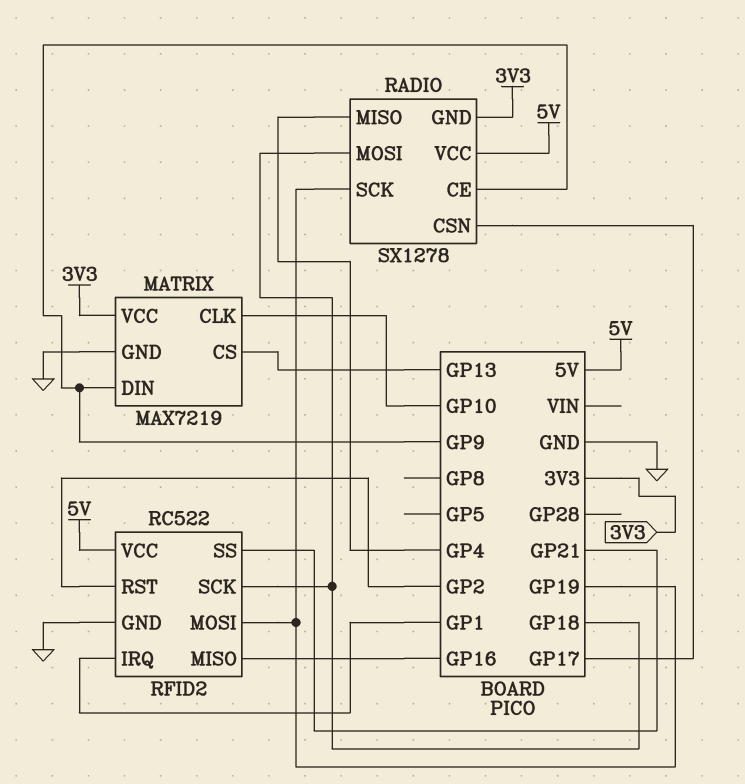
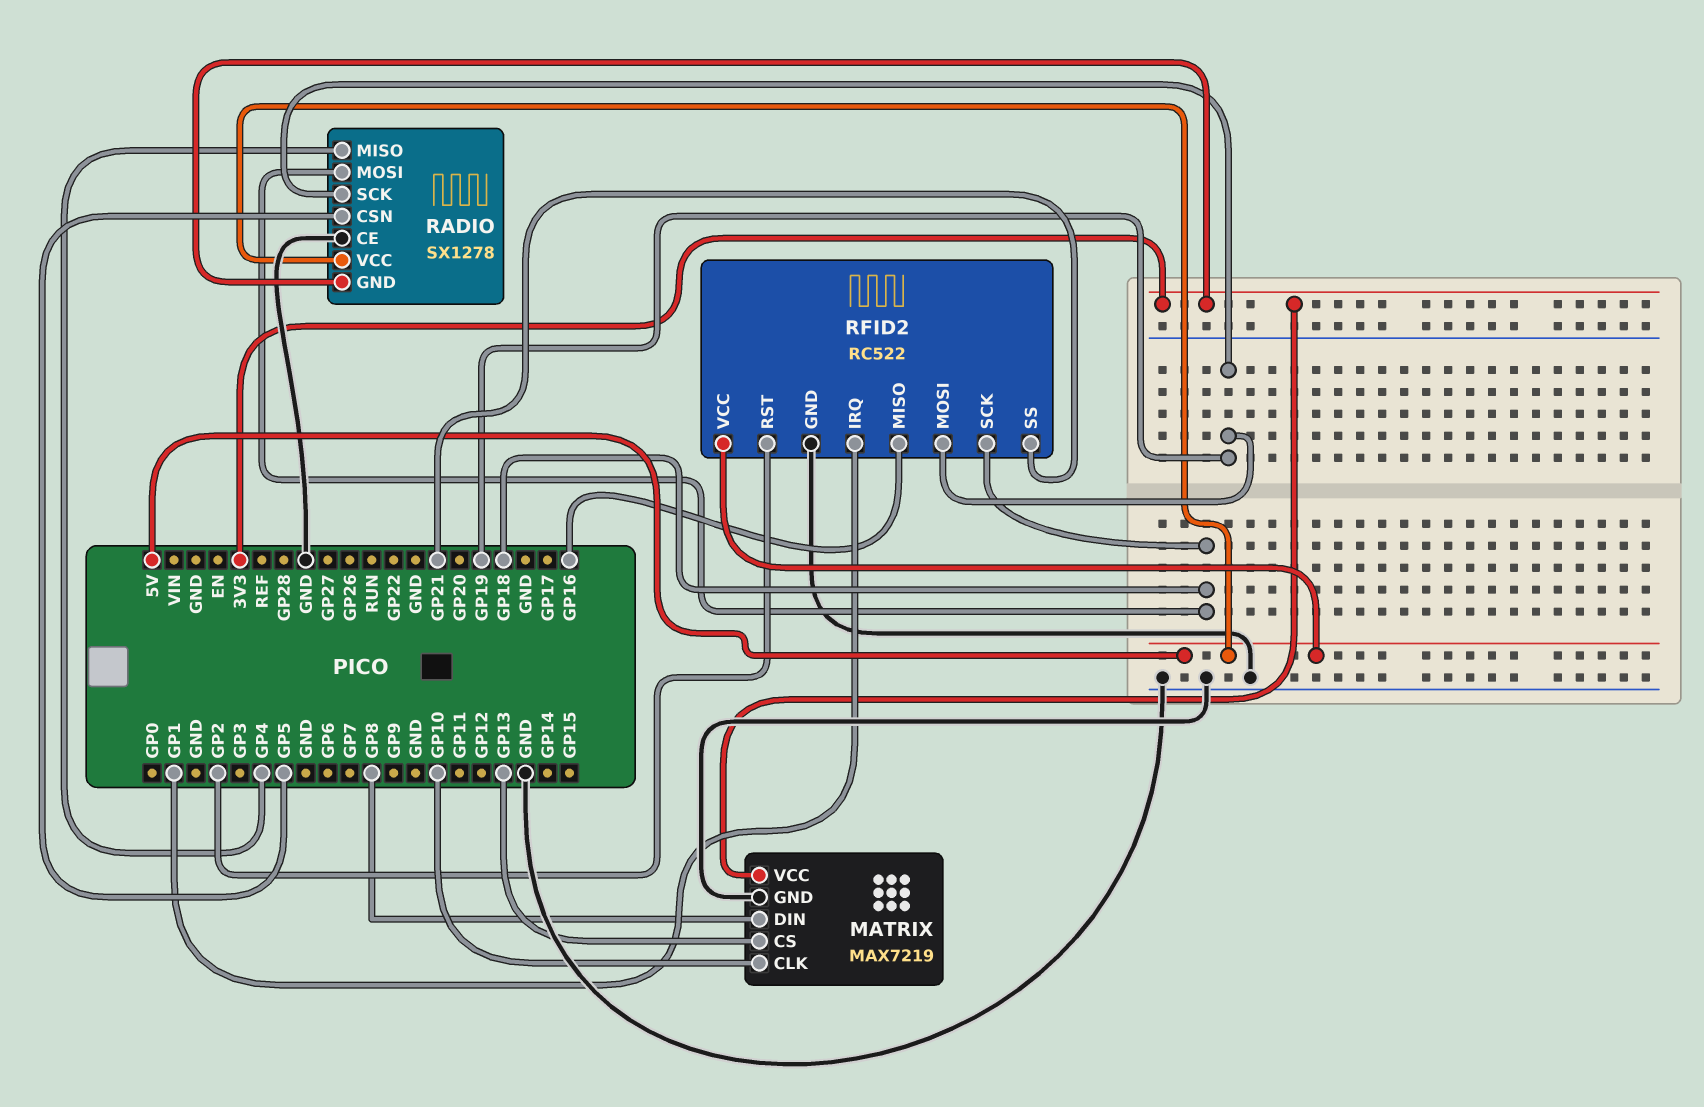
MATRIX pin DIN: GP9 -> GP8
RADIO pin CE: GP9 -> GND
RADIO pin CSN: GP17 -> GP5

